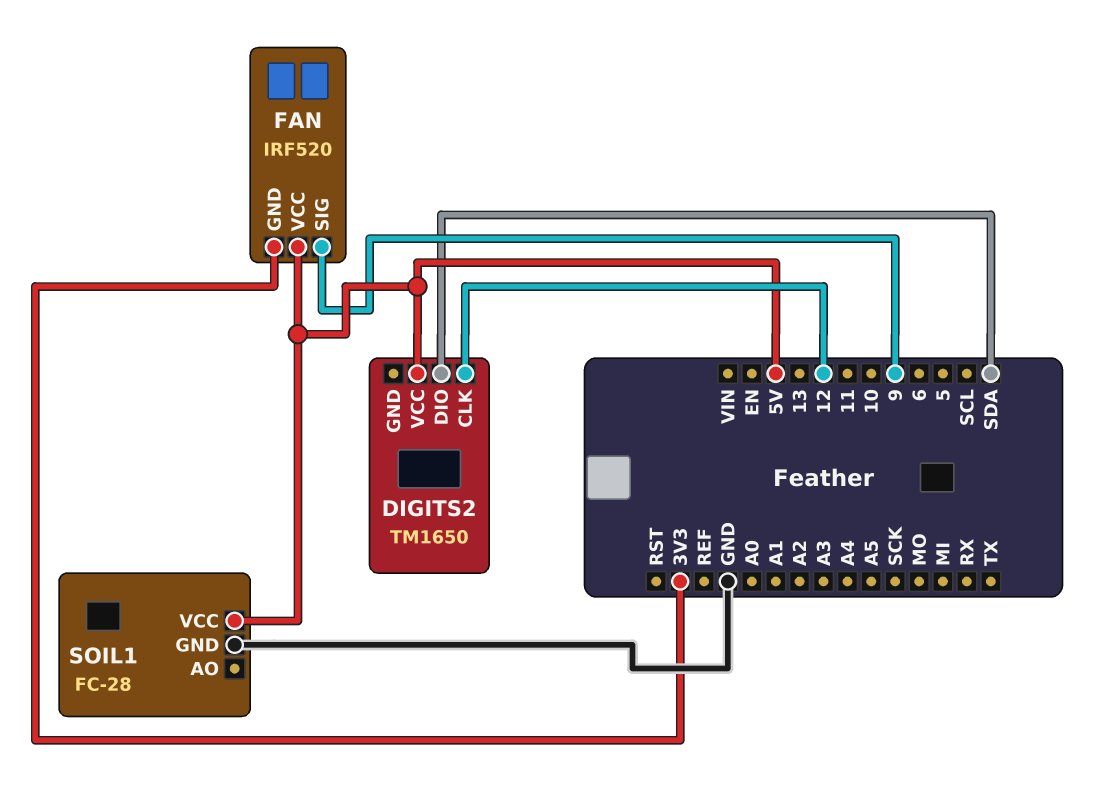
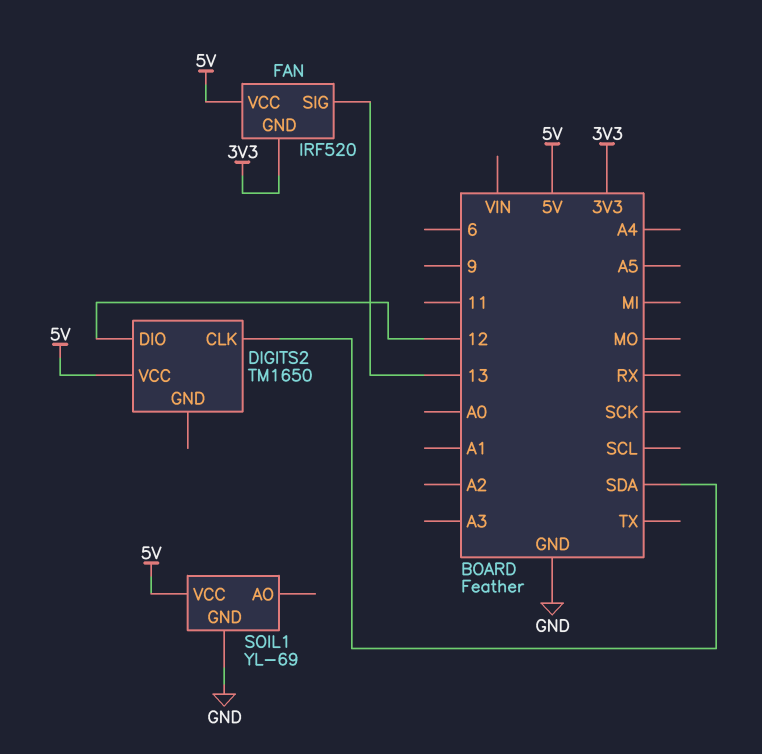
DIGITS2 pin CLK: 12 -> SDA
DIGITS2 pin DIO: SDA -> 12
FAN pin SIG: 9 -> 13
SOIL1: FC-28 -> YL-69

